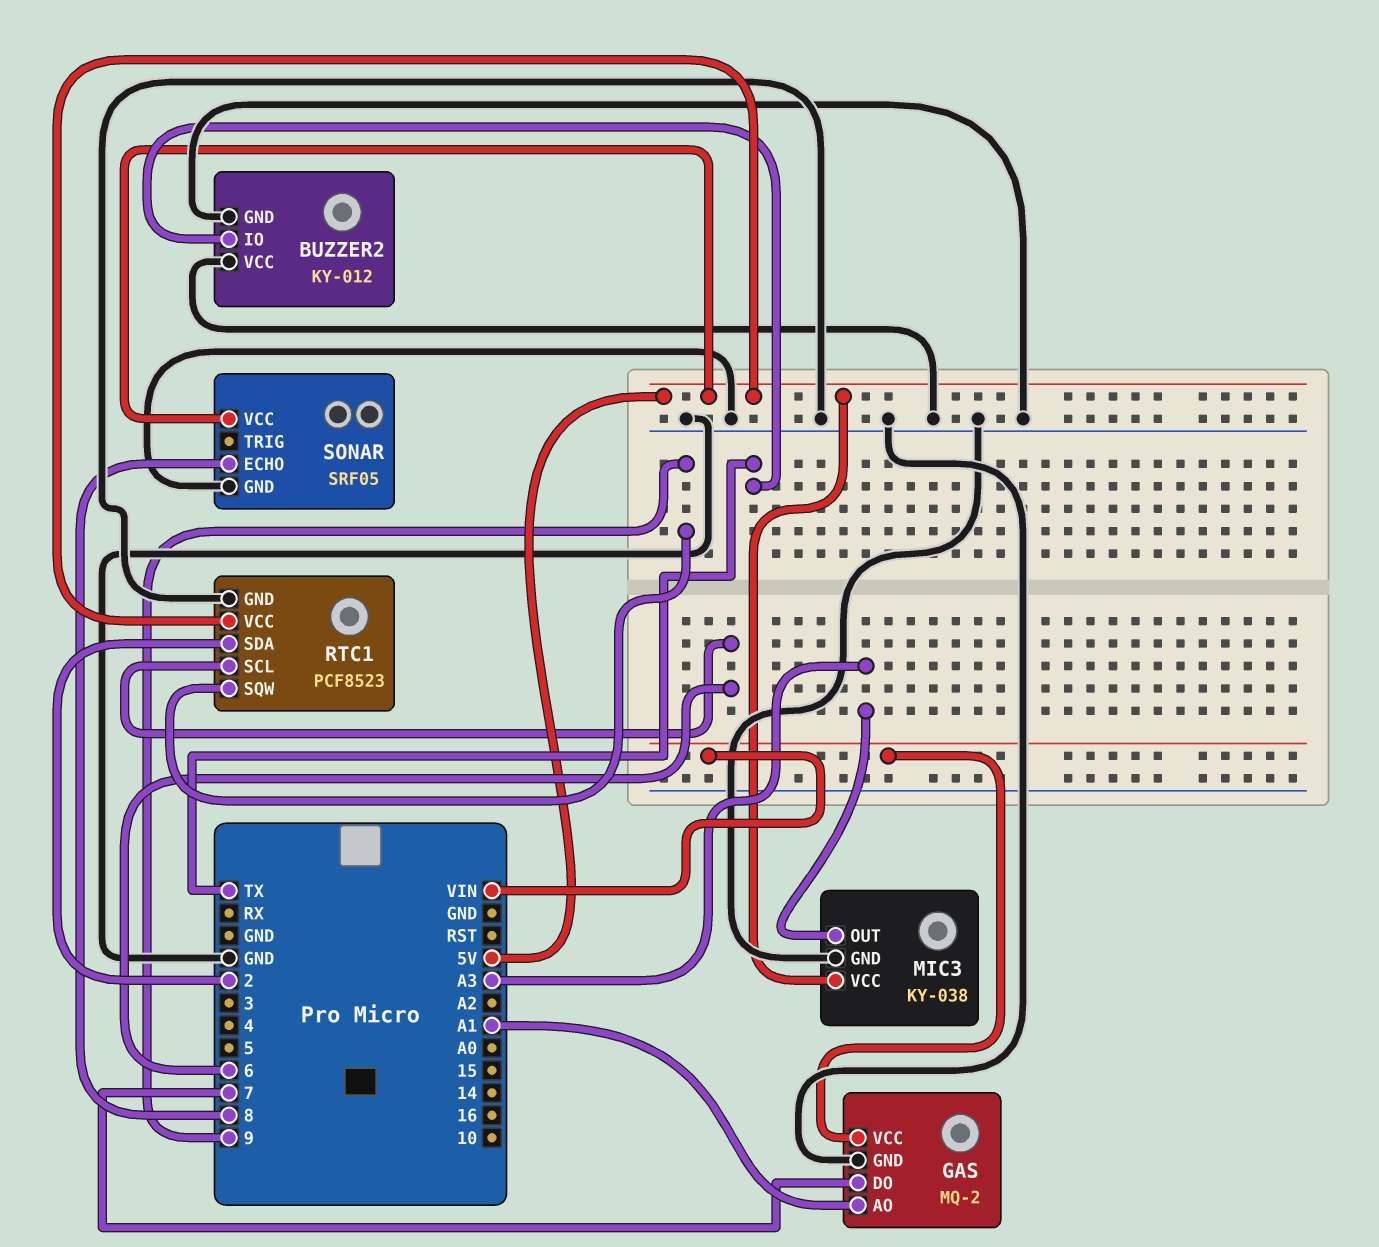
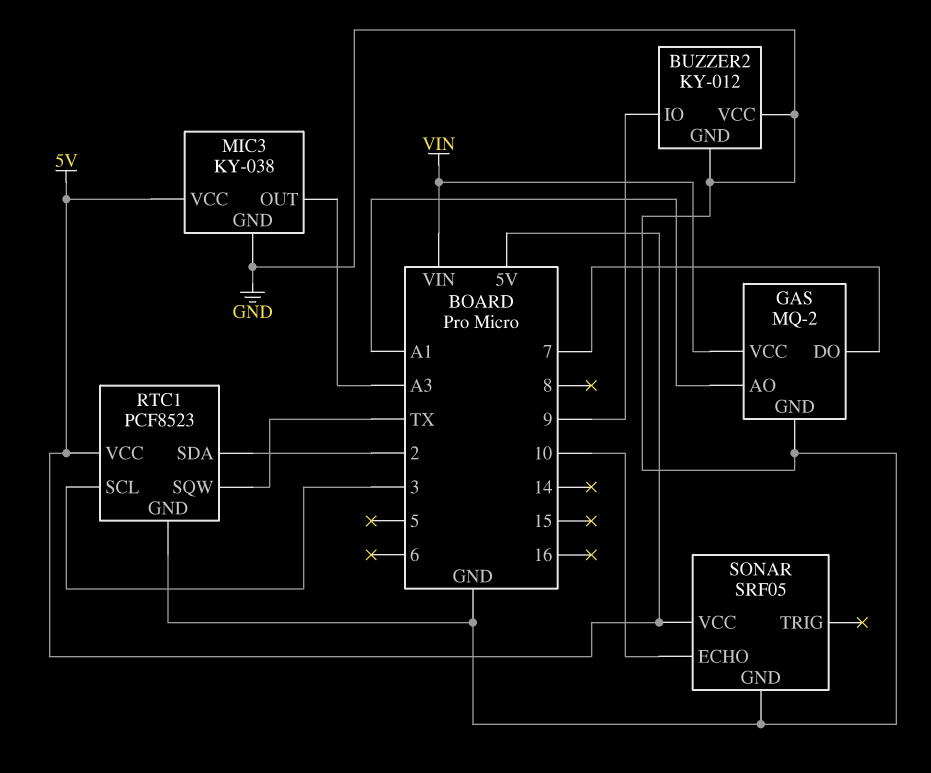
BUZZER2 pin IO: TX -> 9
RTC1 pin SCL: 6 -> 3
RTC1 pin SQW: 9 -> TX
SONAR pin ECHO: 8 -> 10

